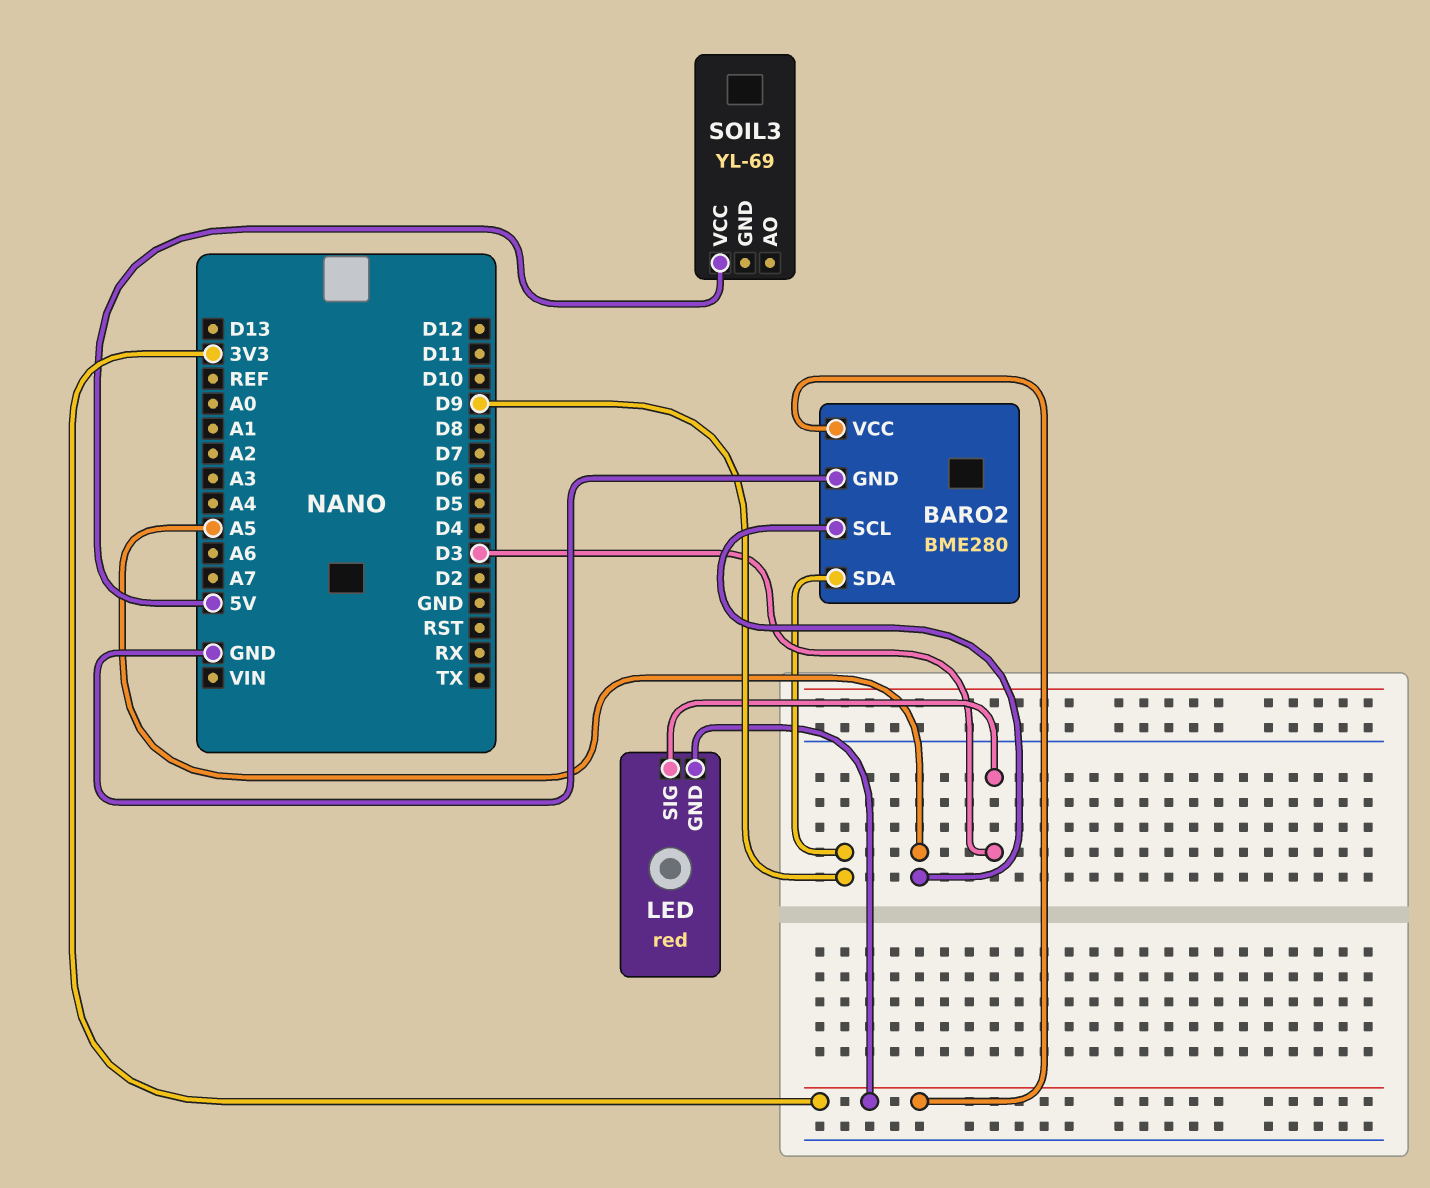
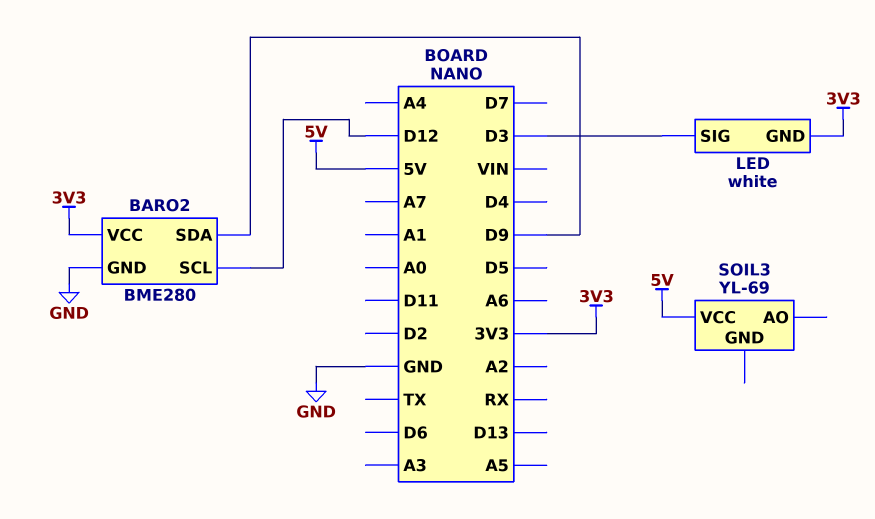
BARO2 pin SCL: A5 -> D12
LED: red -> white

